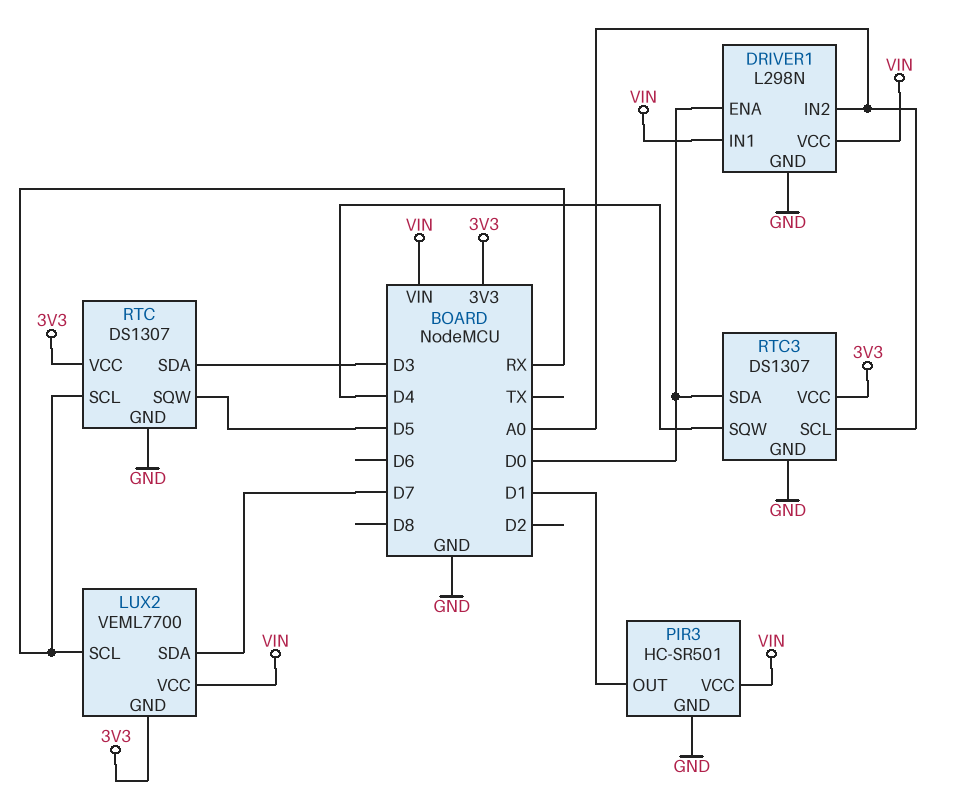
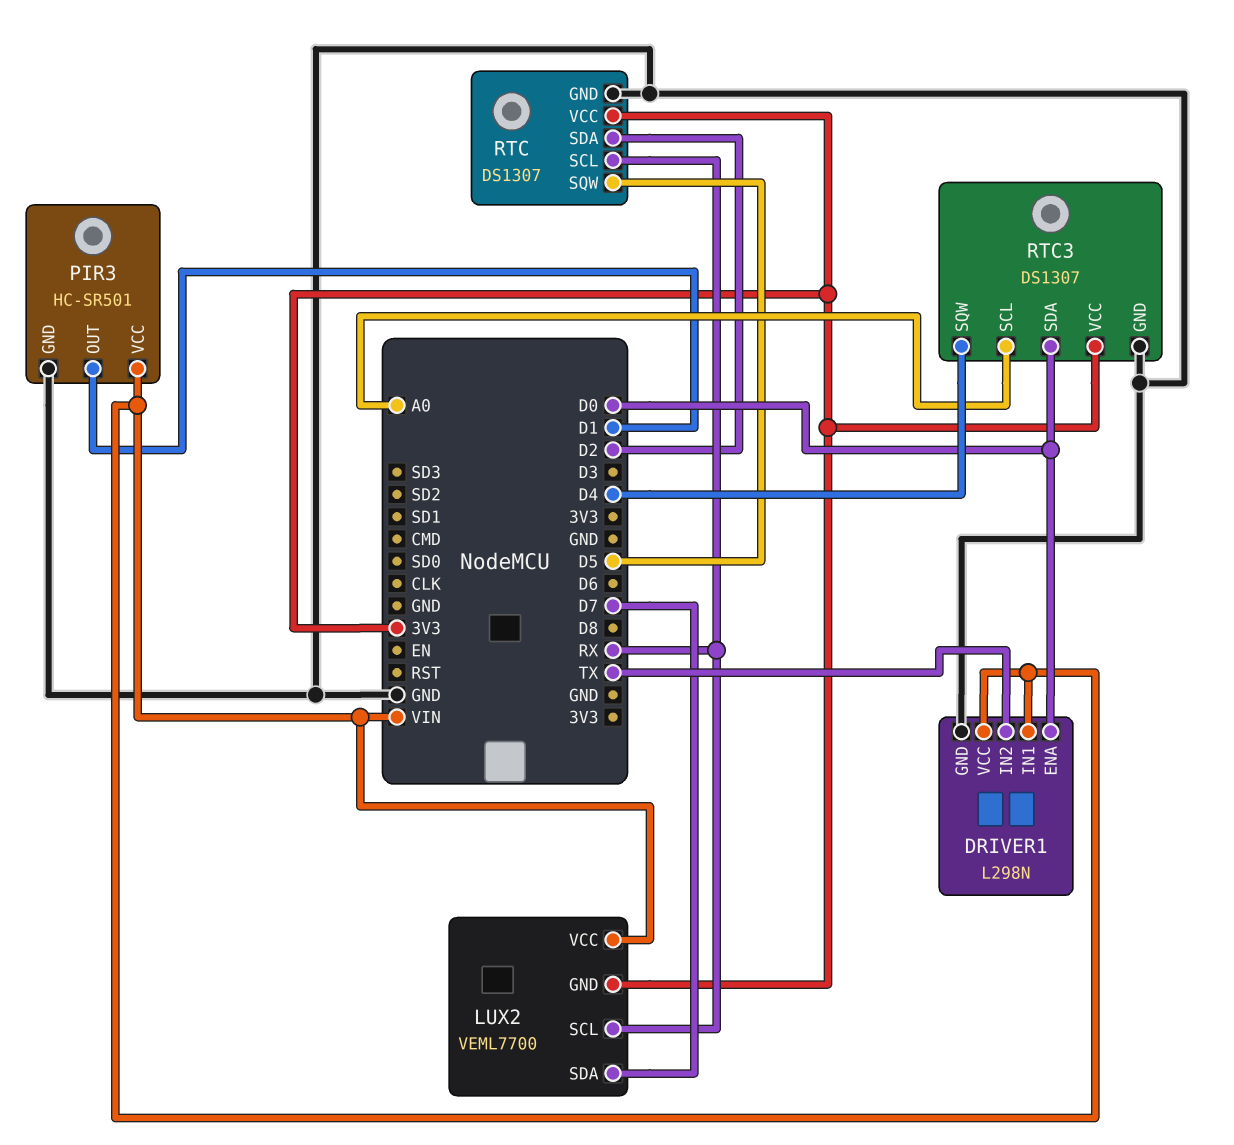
DRIVER1 pin IN2: A0 -> TX
RTC pin SDA: D3 -> D2

